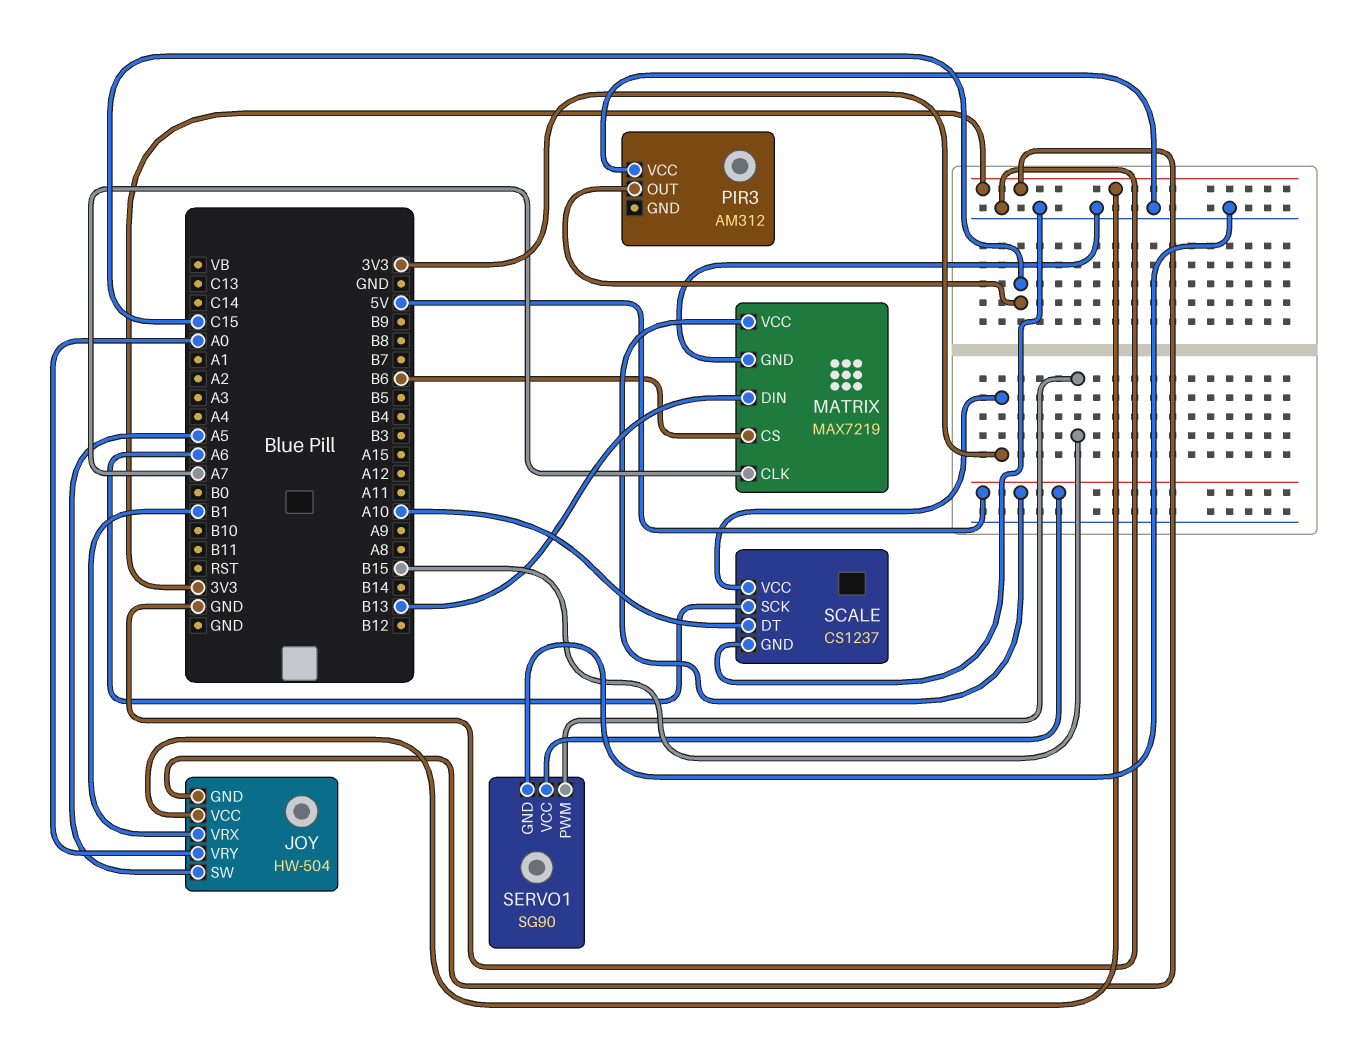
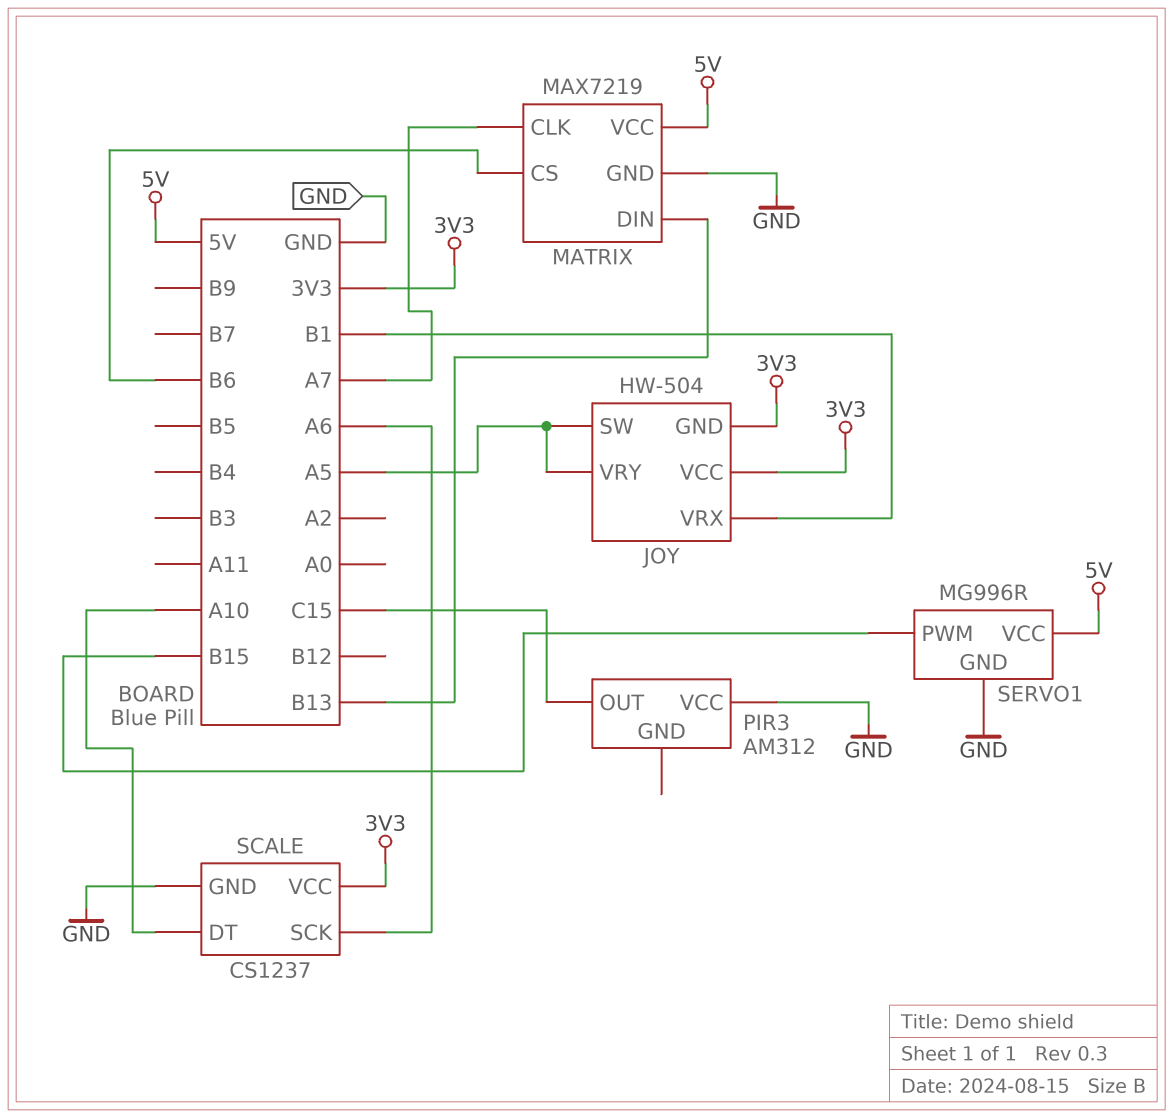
JOY pin VRY: A0 -> A5
SERVO1: SG90 -> MG996R

